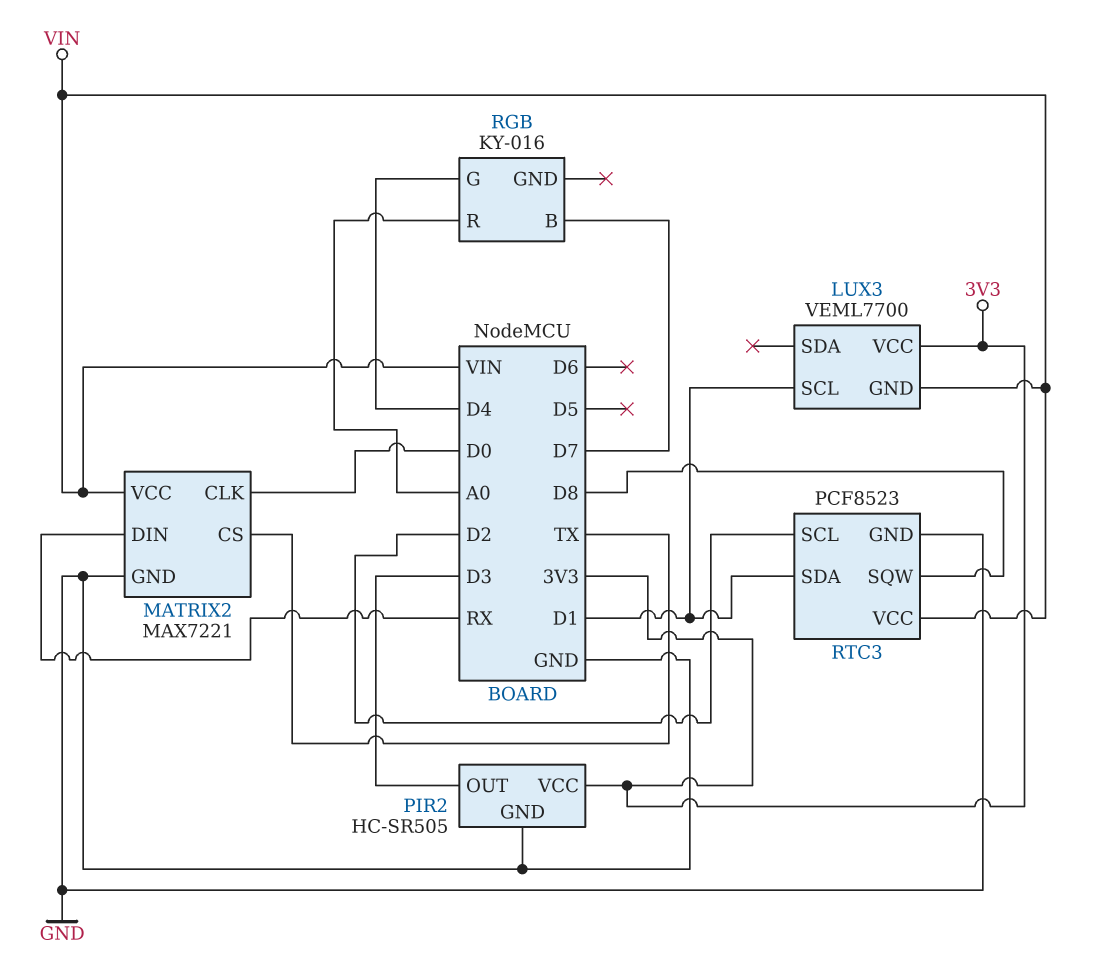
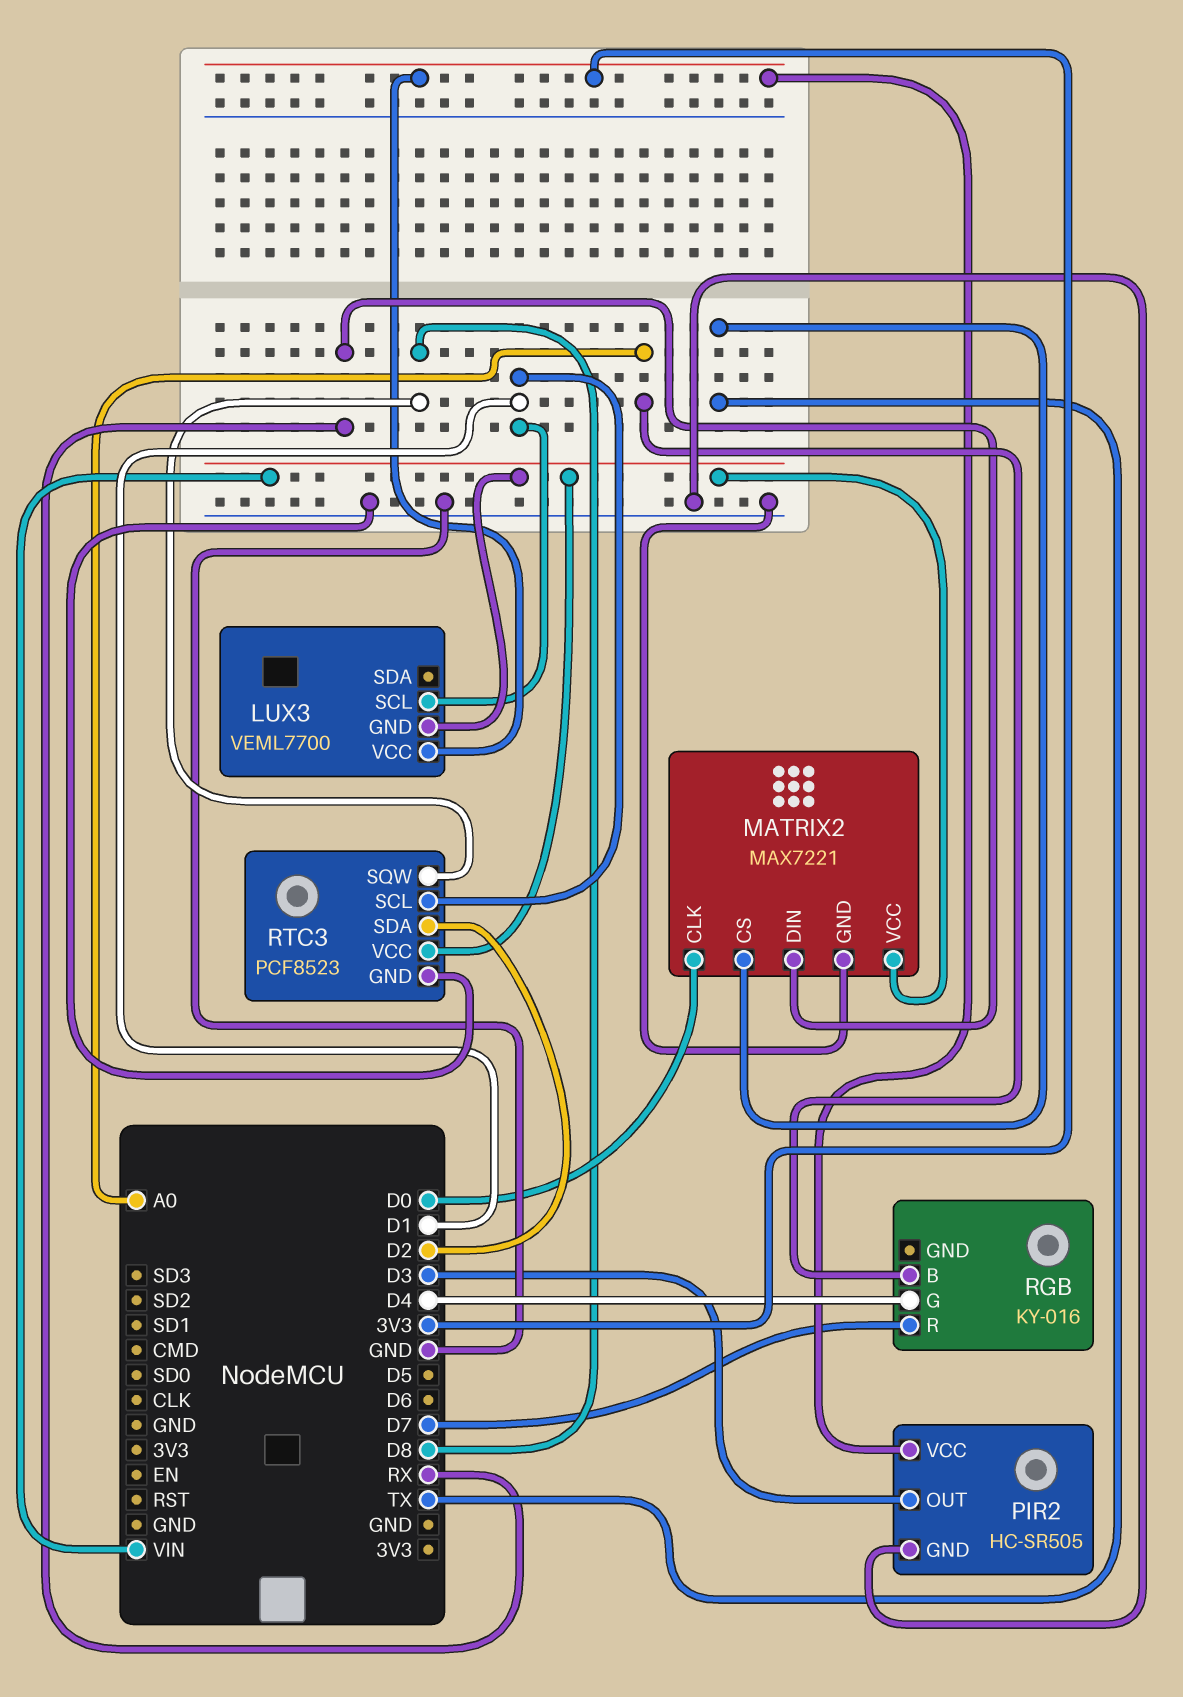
RGB pin B: D7 -> A0
RGB pin R: A0 -> D7
RTC3 pin SCL: D2 -> D1
RTC3 pin SDA: D1 -> D2

